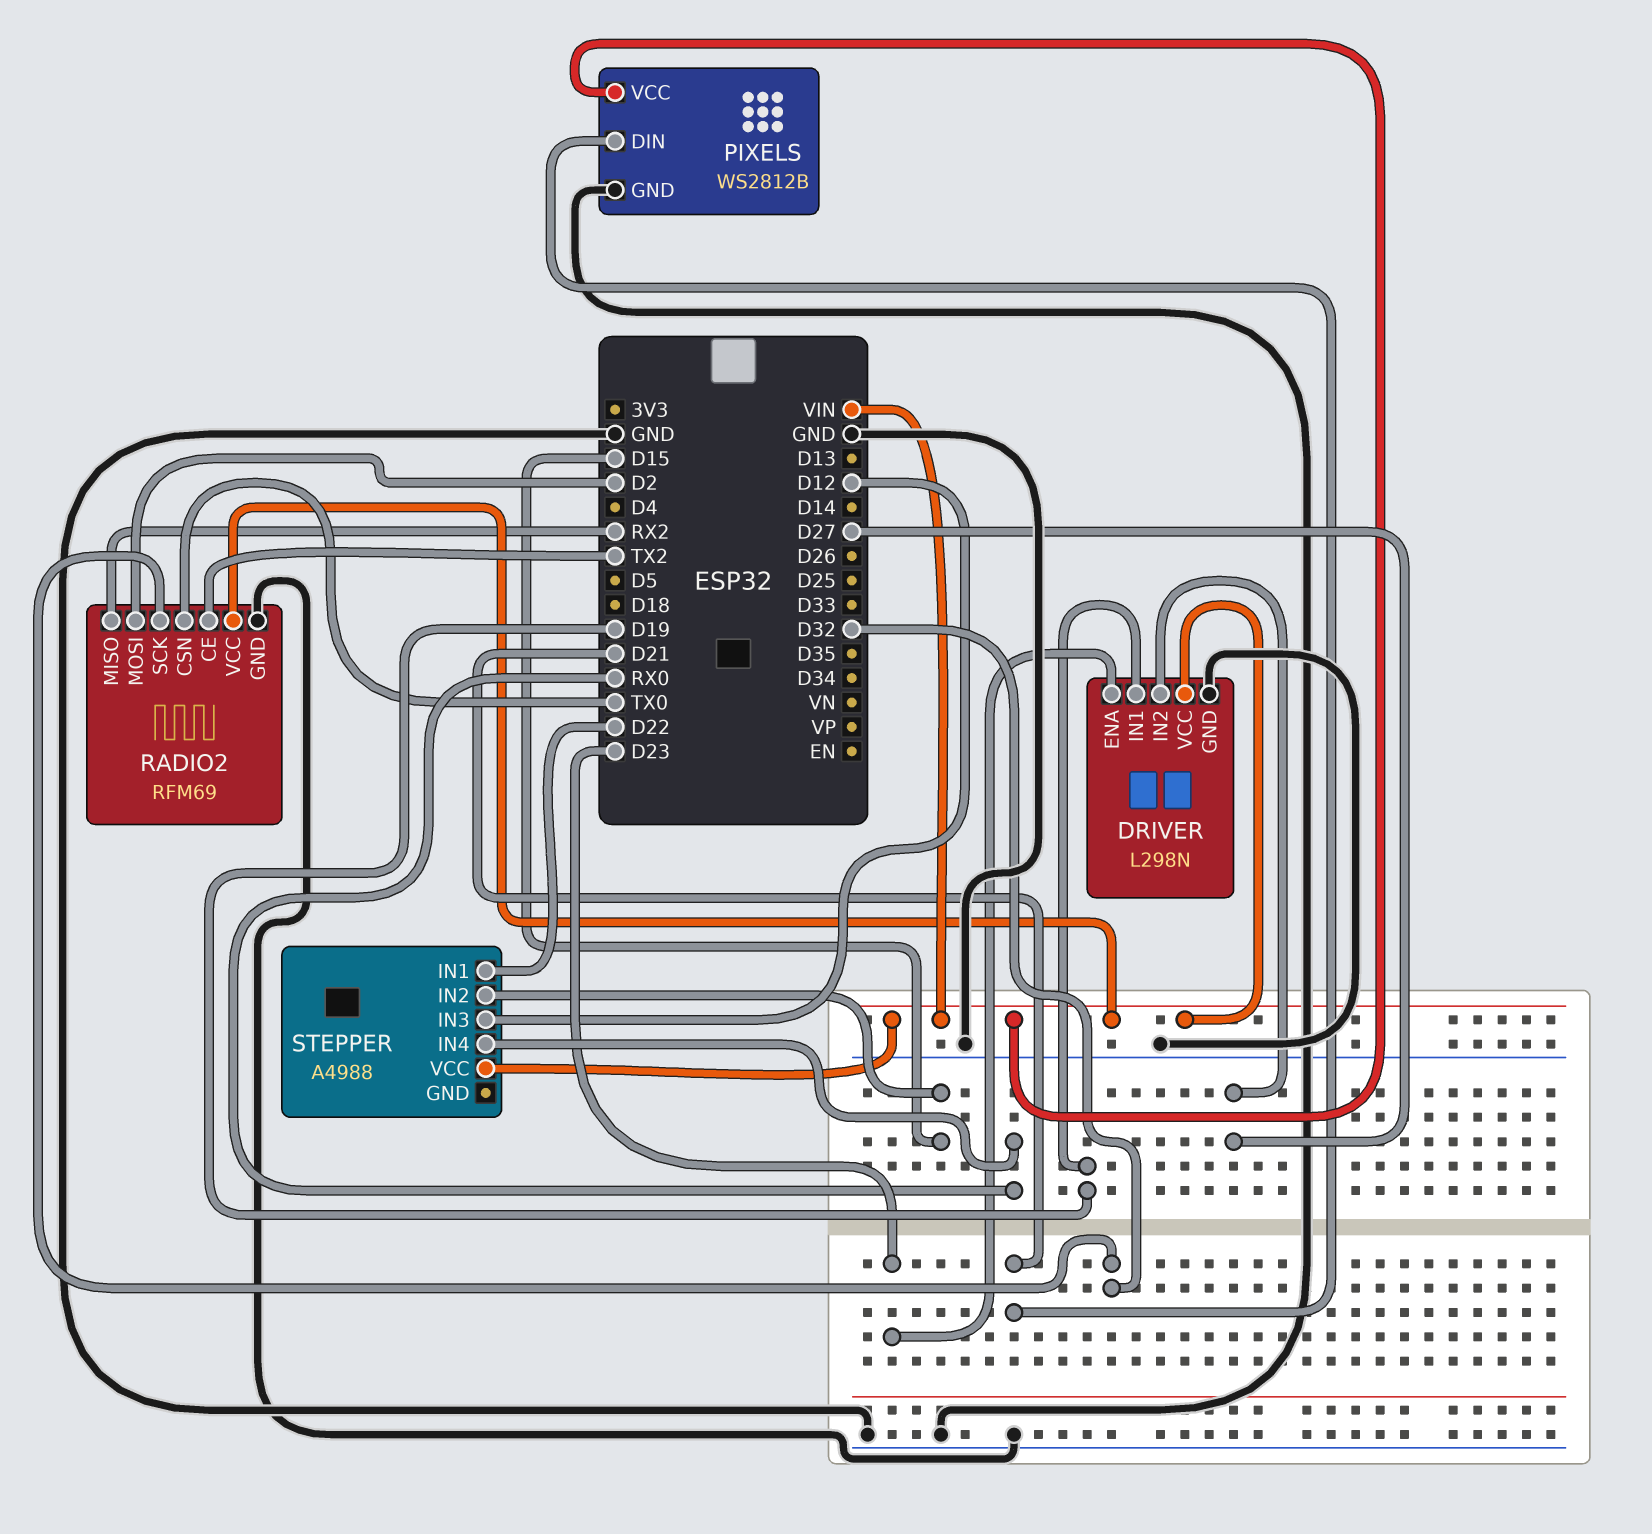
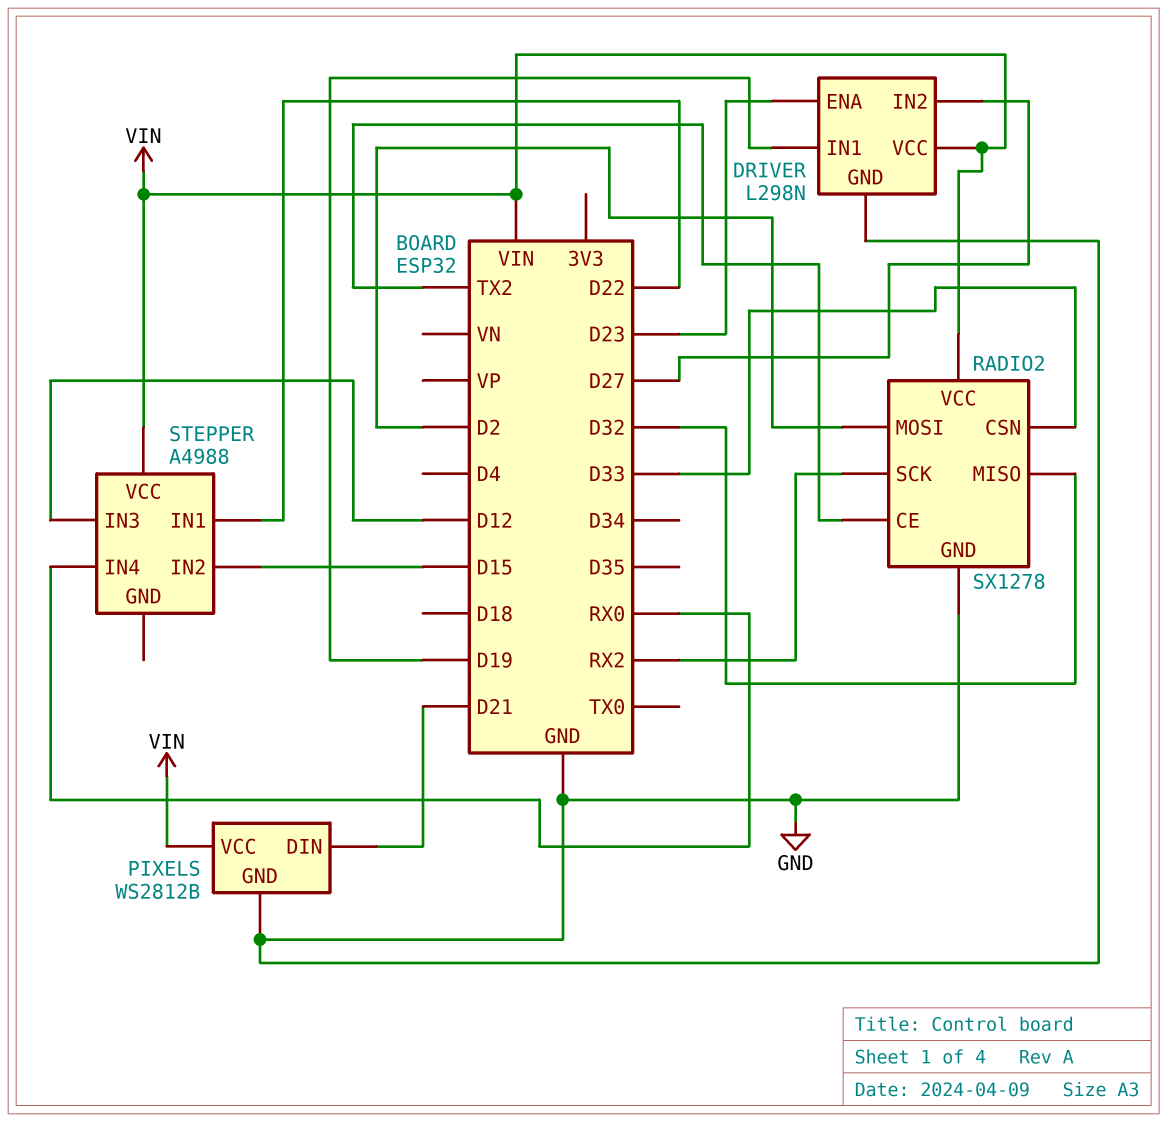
RADIO2: RFM69 -> SX1278
RADIO2 pin CSN: TX0 -> D33
RADIO2 pin MISO: RX2 -> D32
RADIO2 pin SCK: D32 -> RX2

